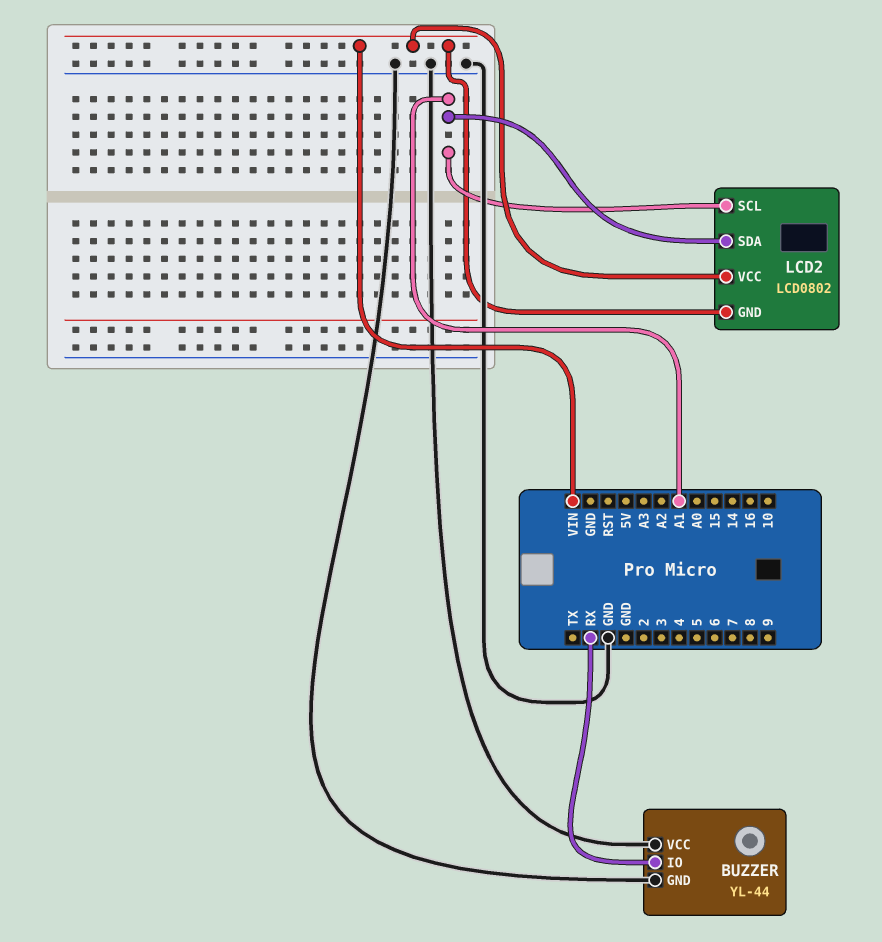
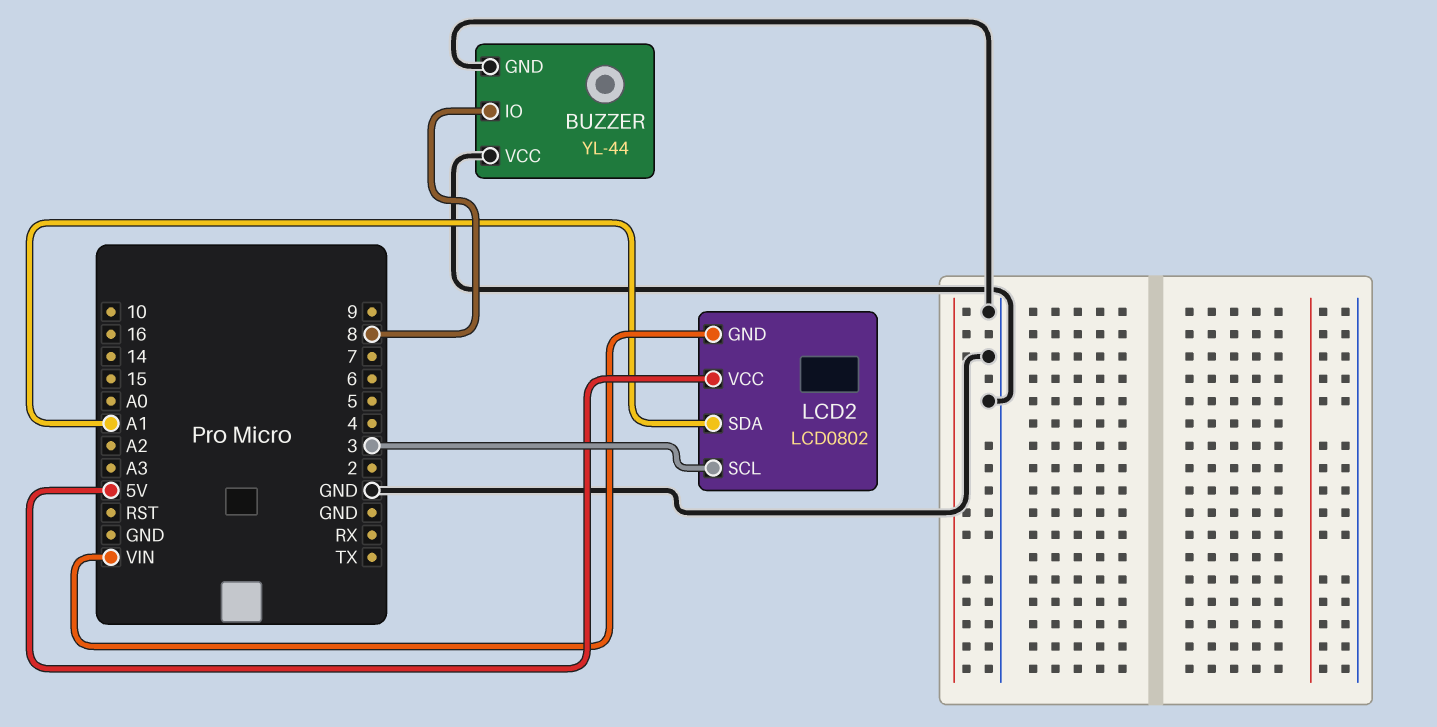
BUZZER pin IO: RX -> 8
LCD2 pin SCL: A1 -> 3
LCD2 pin VCC: VIN -> 5V

